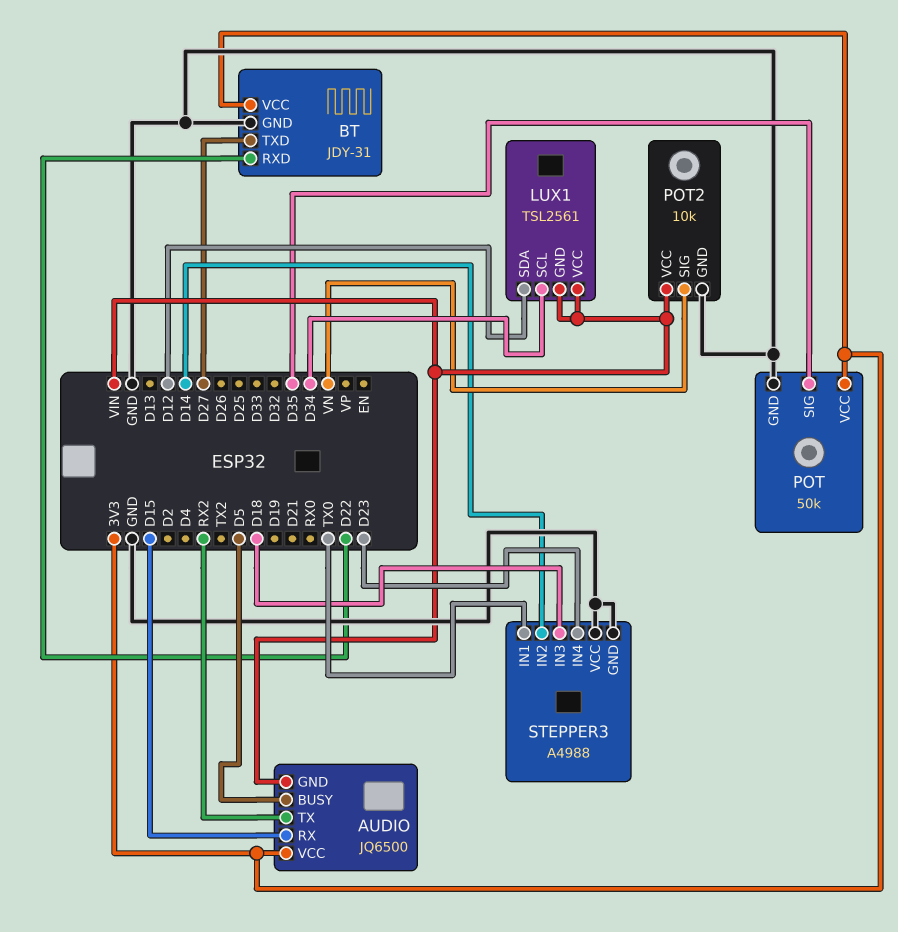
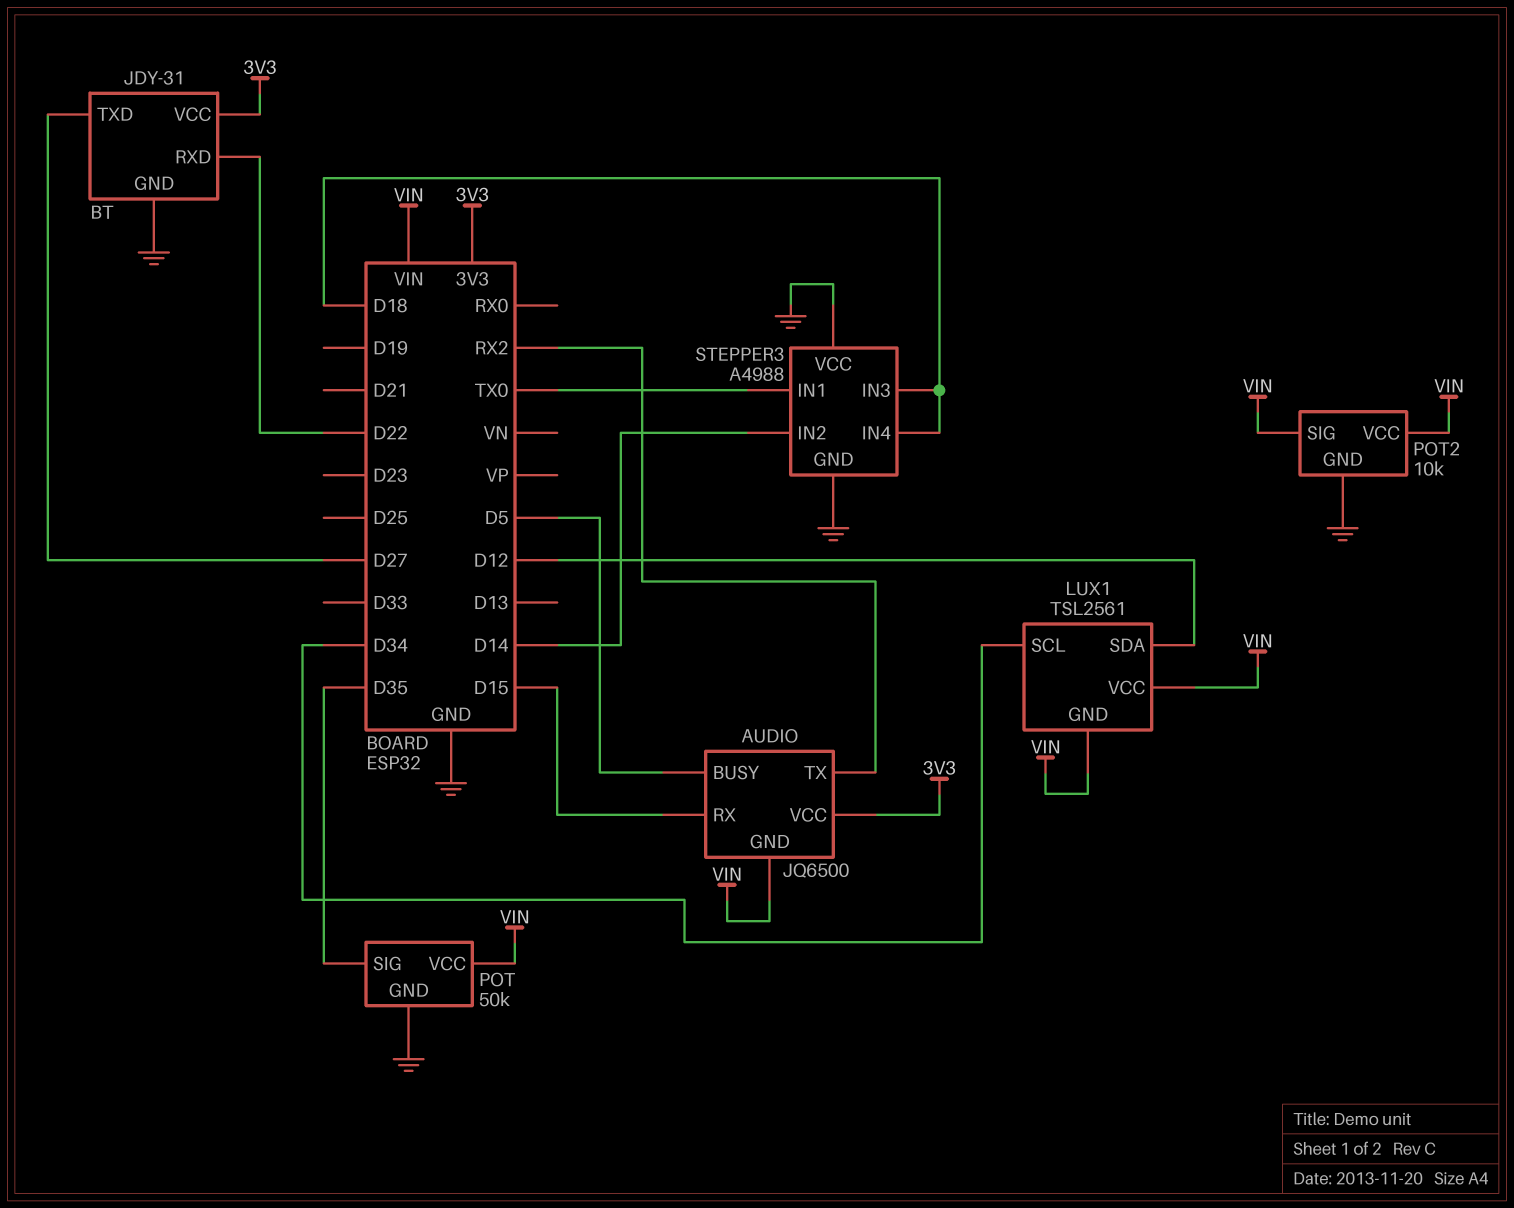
POT pin VCC: 3V3 -> VIN
POT2 pin SIG: VN -> VIN
STEPPER3 pin IN4: D23 -> D18

